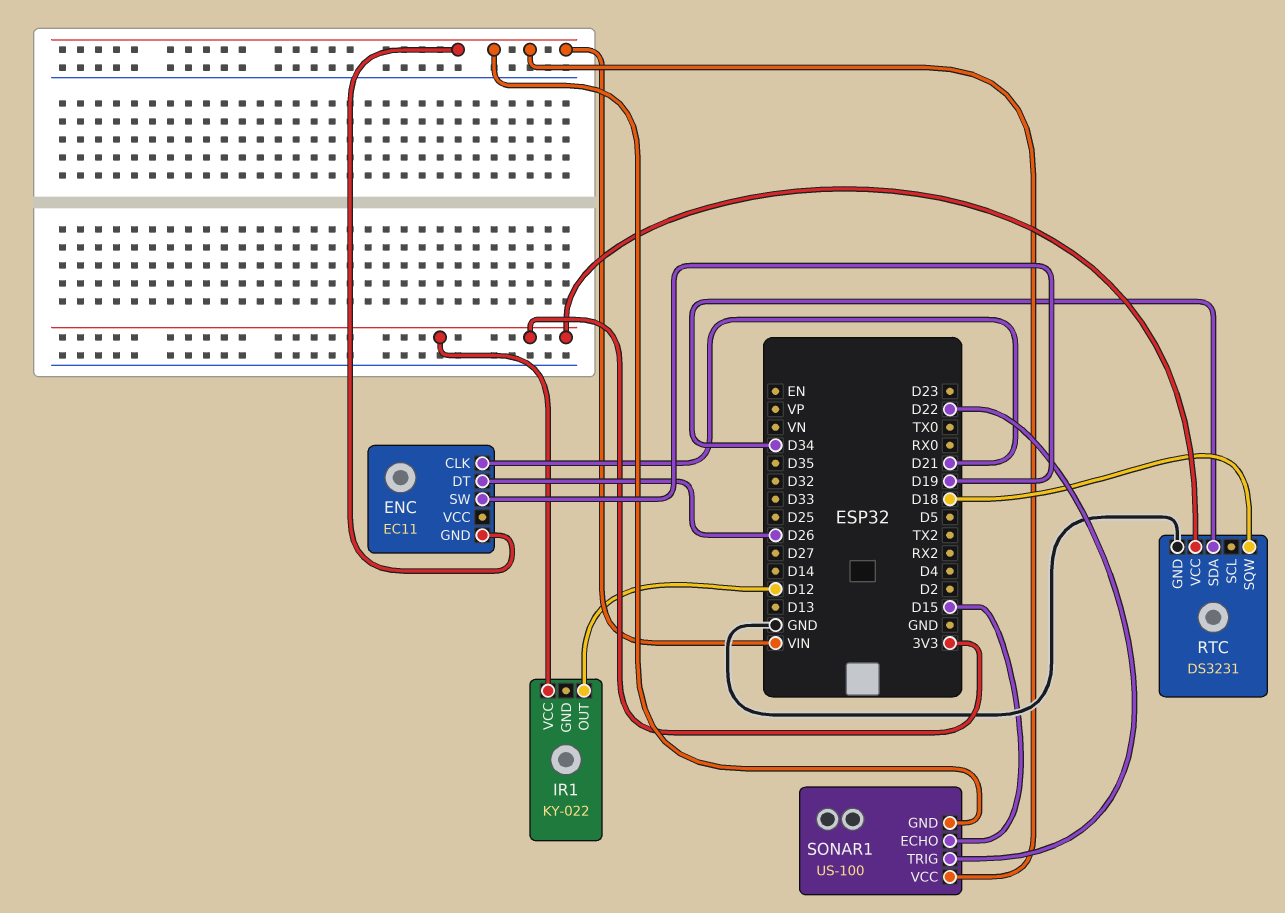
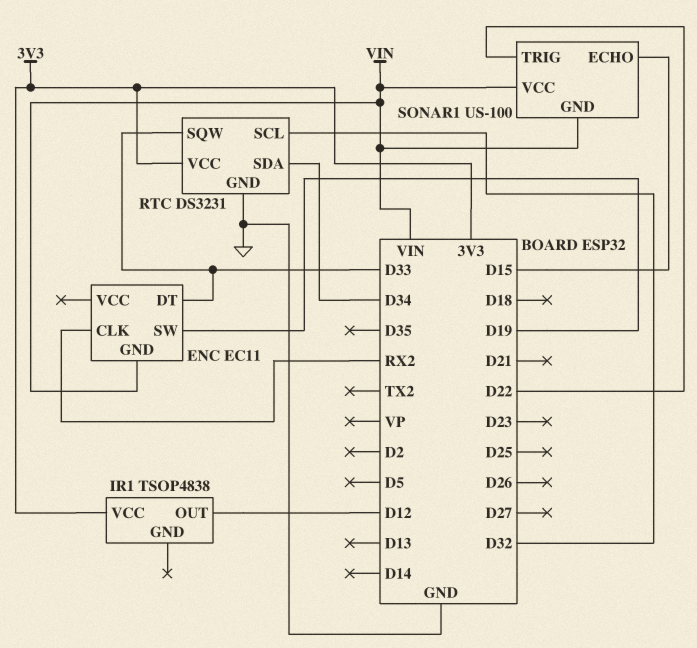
ENC pin CLK: D21 -> RX2
ENC pin DT: D26 -> D33
IR1: KY-022 -> TSOP4838
RTC pin SCL: none -> D32
RTC pin SQW: D18 -> D33

